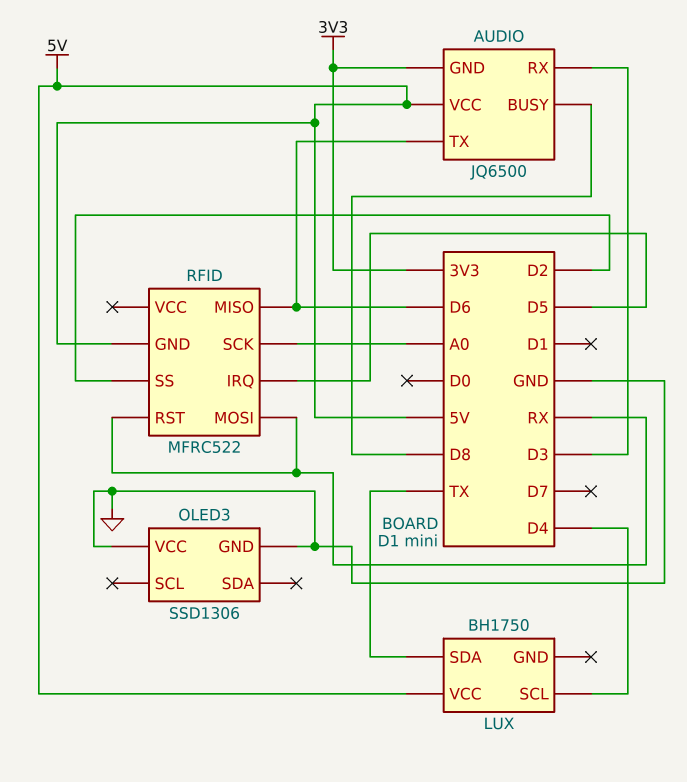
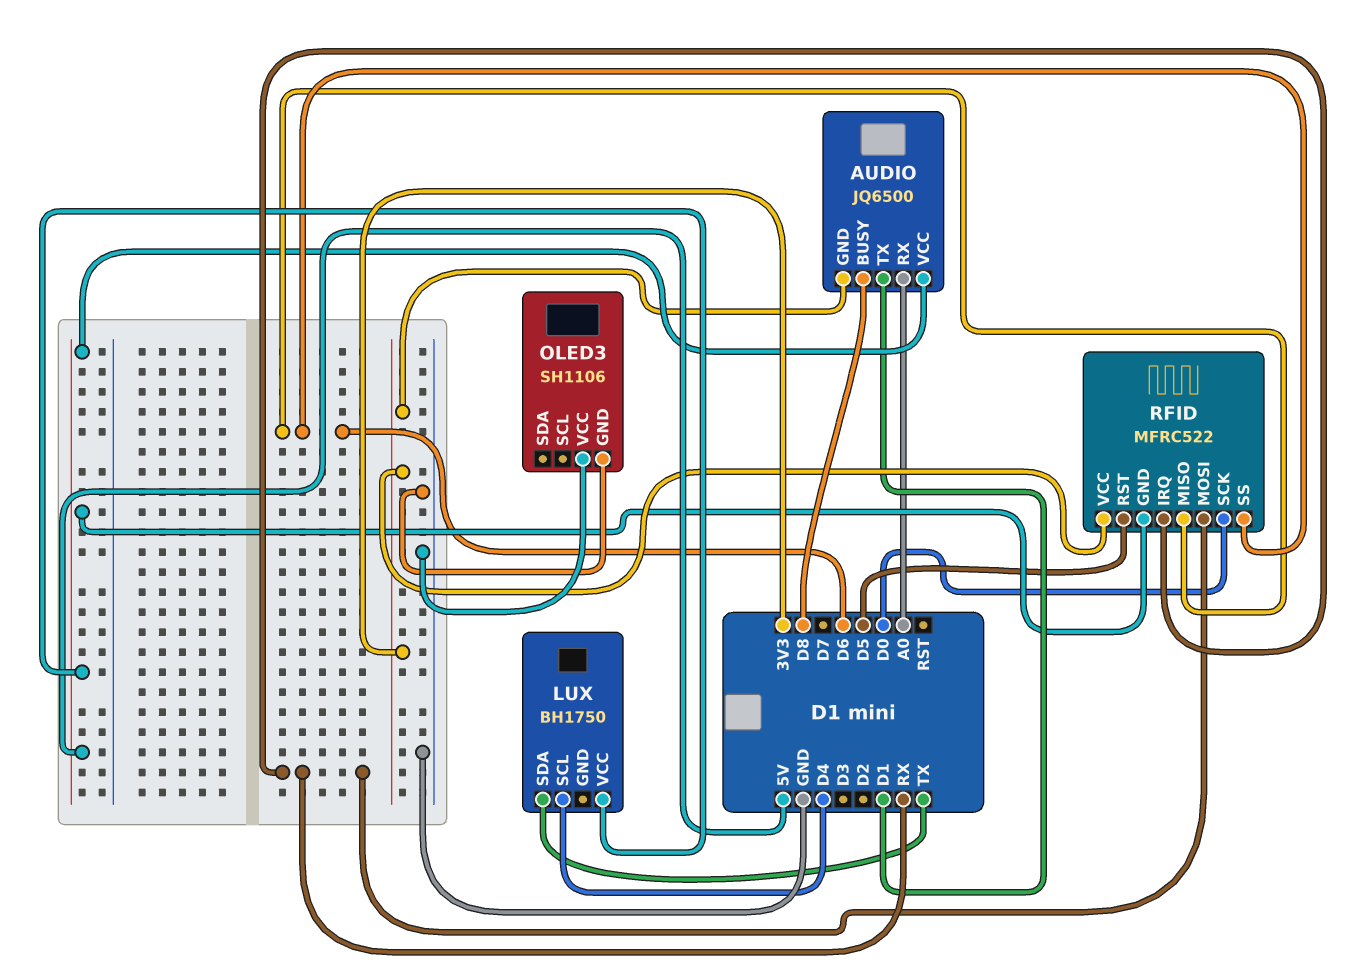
AUDIO pin RX: D3 -> A0
AUDIO pin TX: D6 -> D1
OLED3: SSD1306 -> SH1106
RFID pin IRQ: D5 -> RX
RFID pin RST: RX -> D5
RFID pin SCK: A0 -> D0
RFID pin SS: D2 -> D6
RFID pin VCC: none -> 3V3

